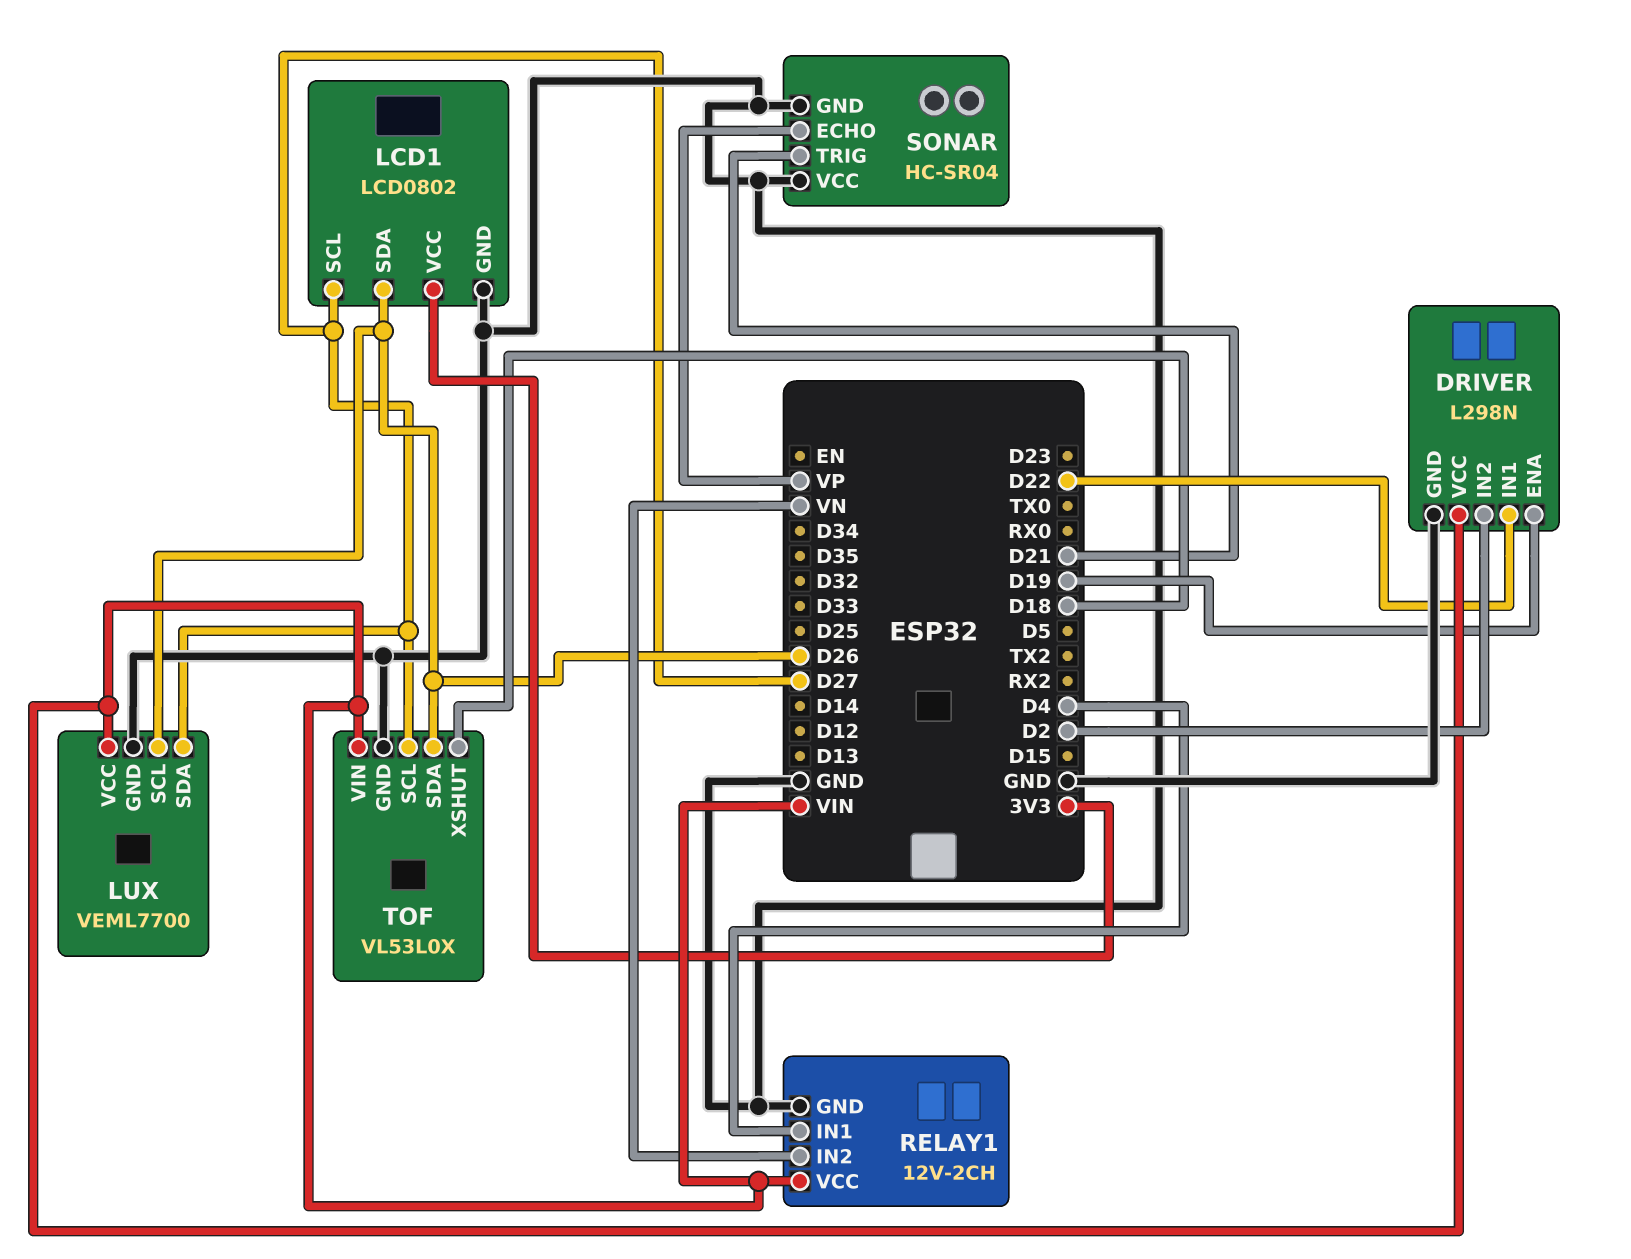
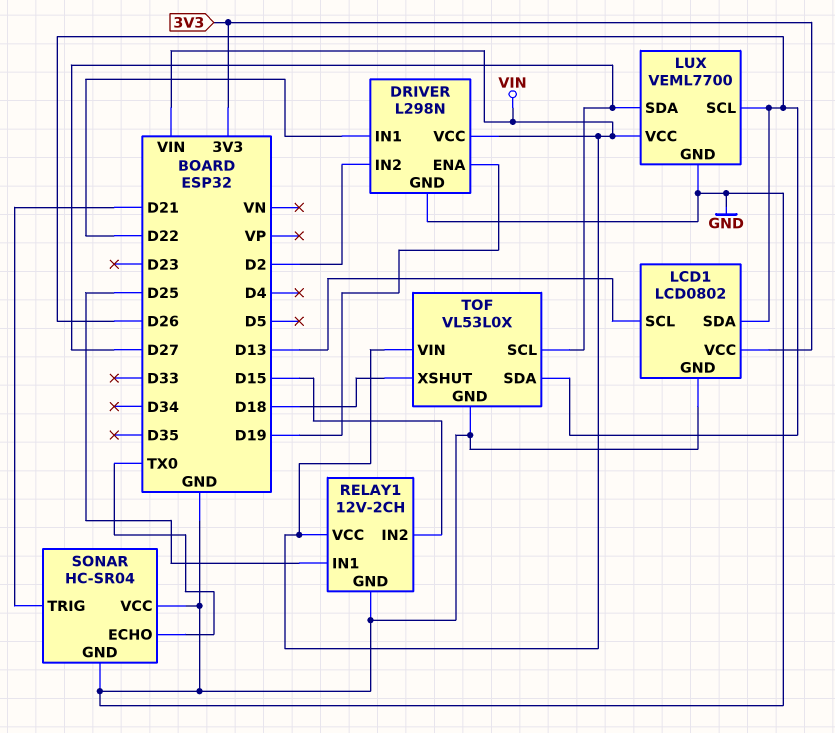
LCD1 pin SCL: D27 -> D13
RELAY1 pin IN1: D4 -> D25
RELAY1 pin IN2: VN -> D15
SONAR pin ECHO: VP -> TX0

